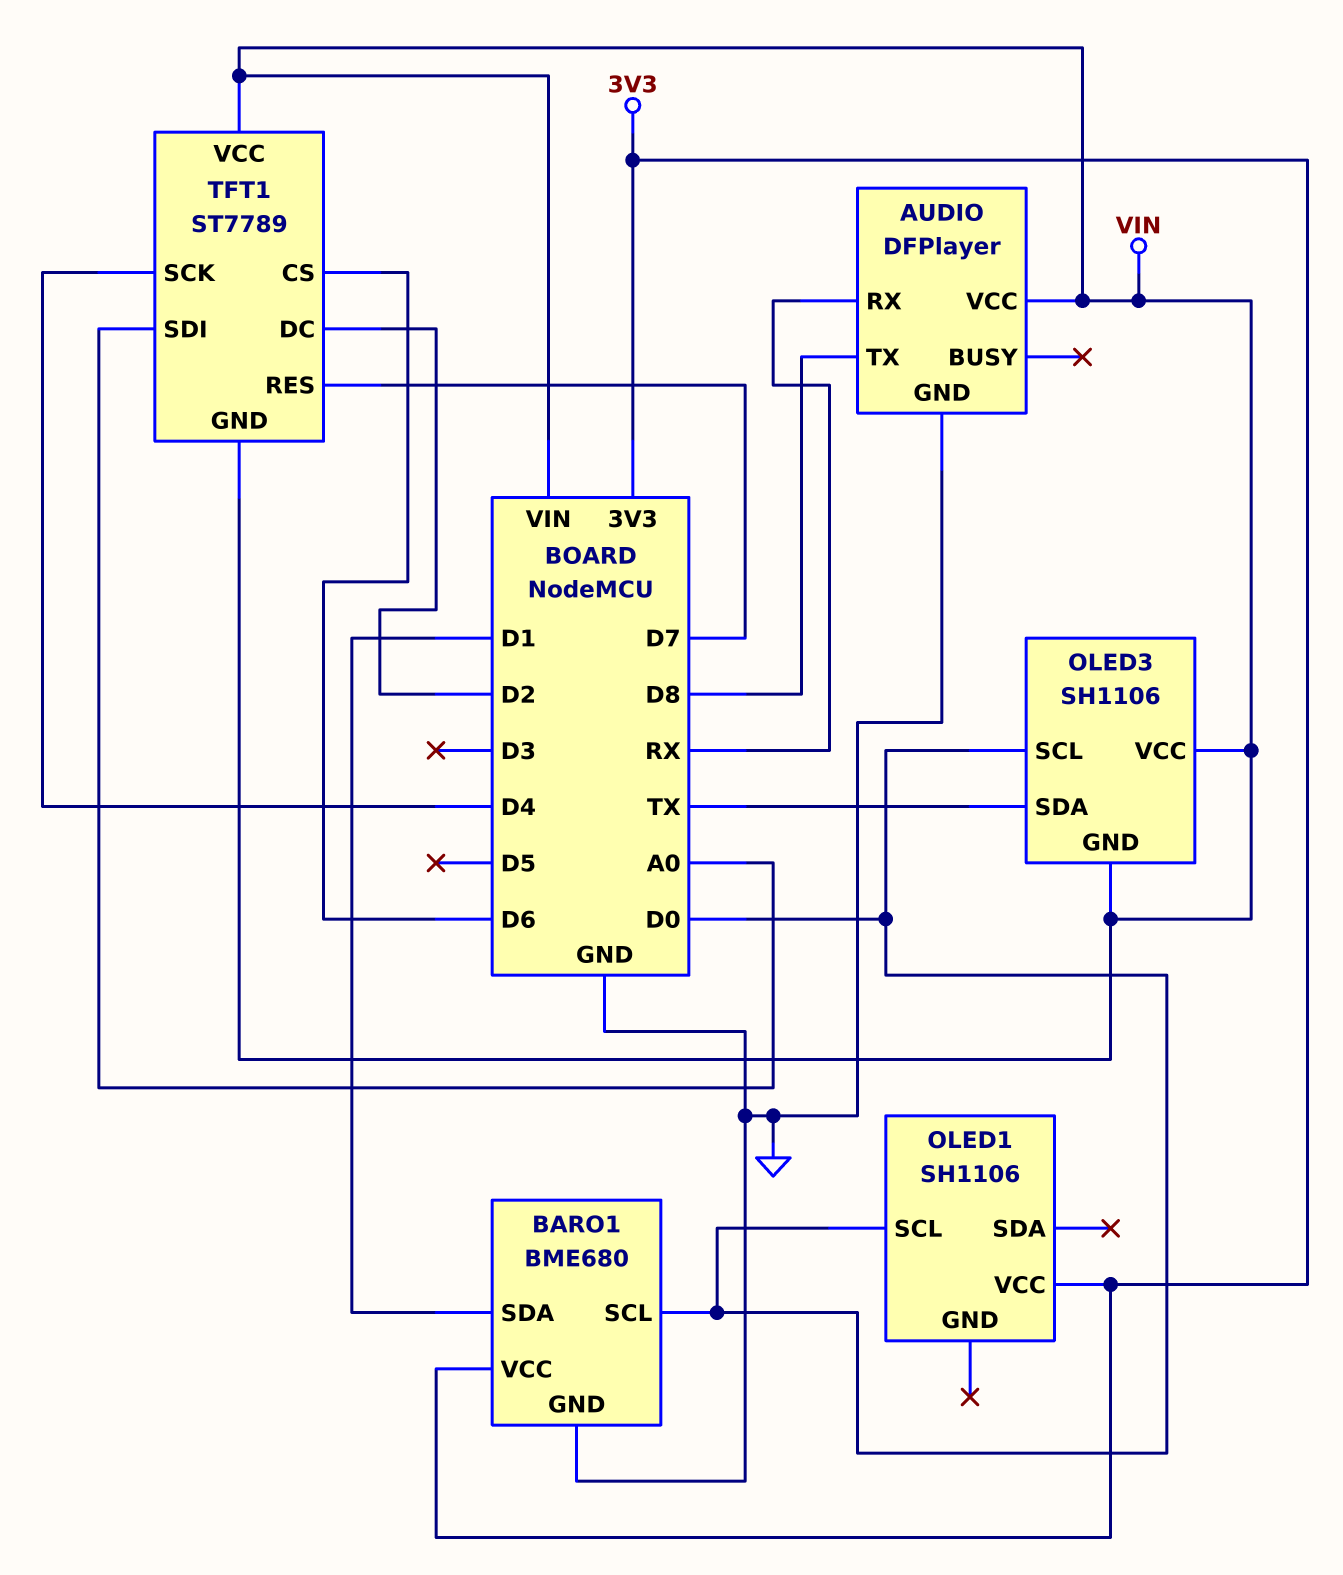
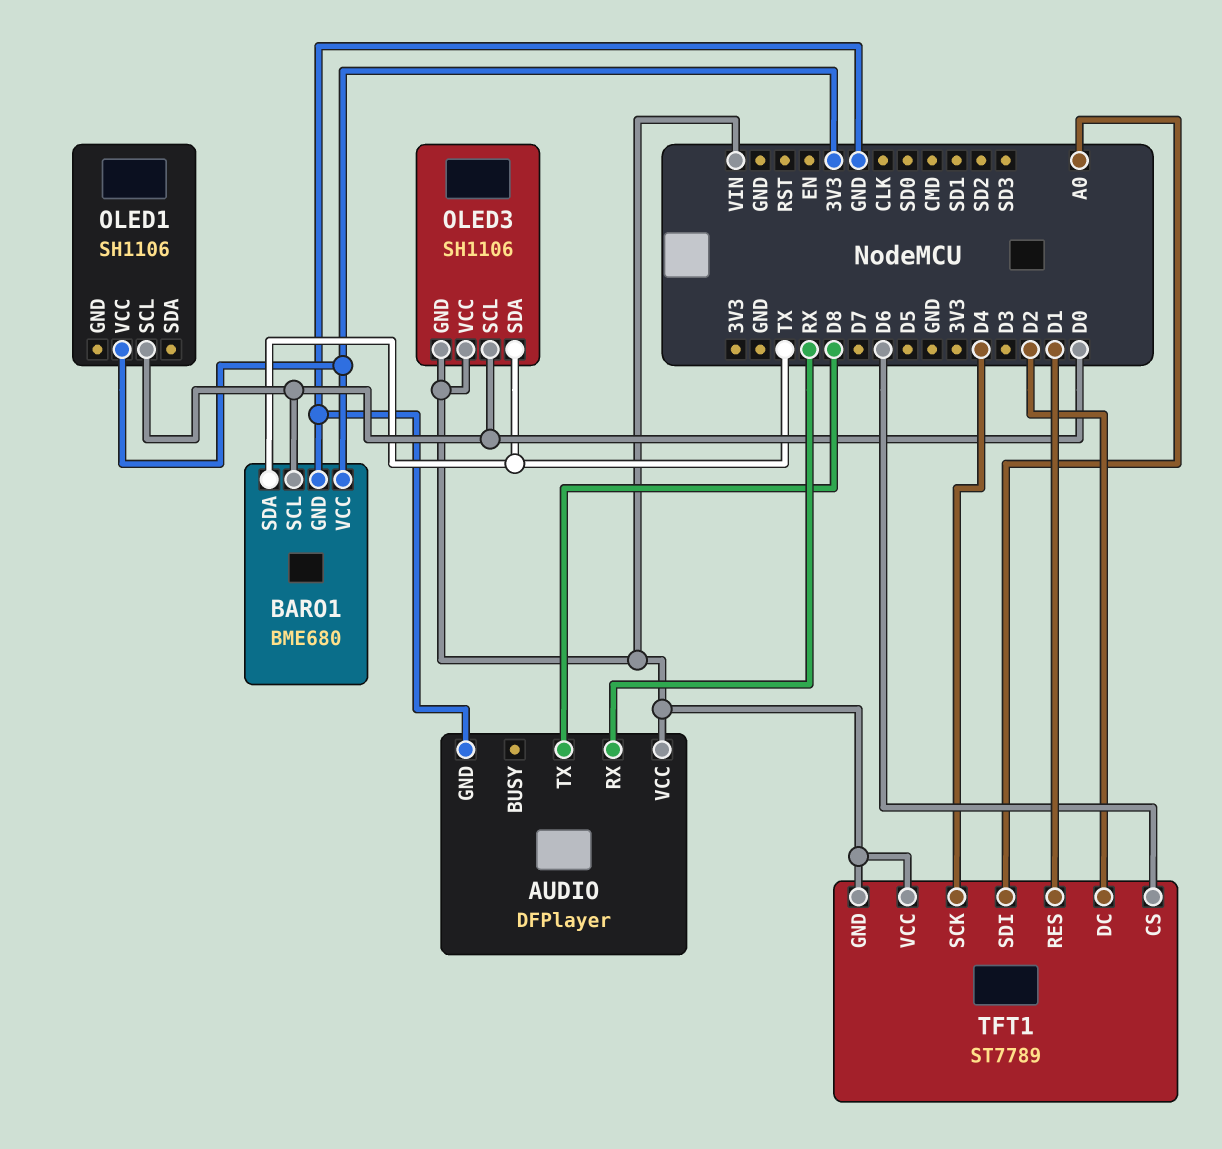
BARO1 pin SDA: D1 -> TX
TFT1 pin RES: D7 -> D1

